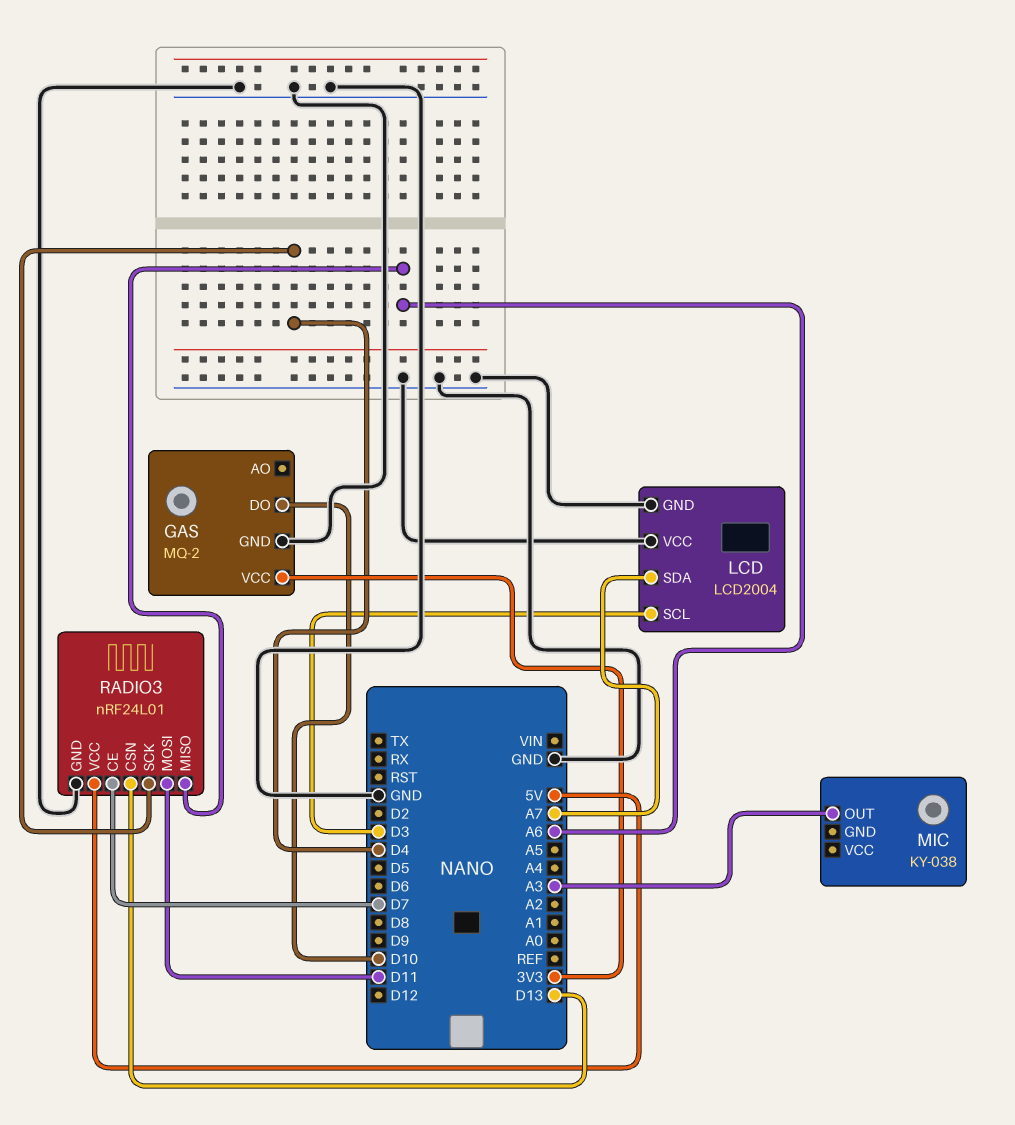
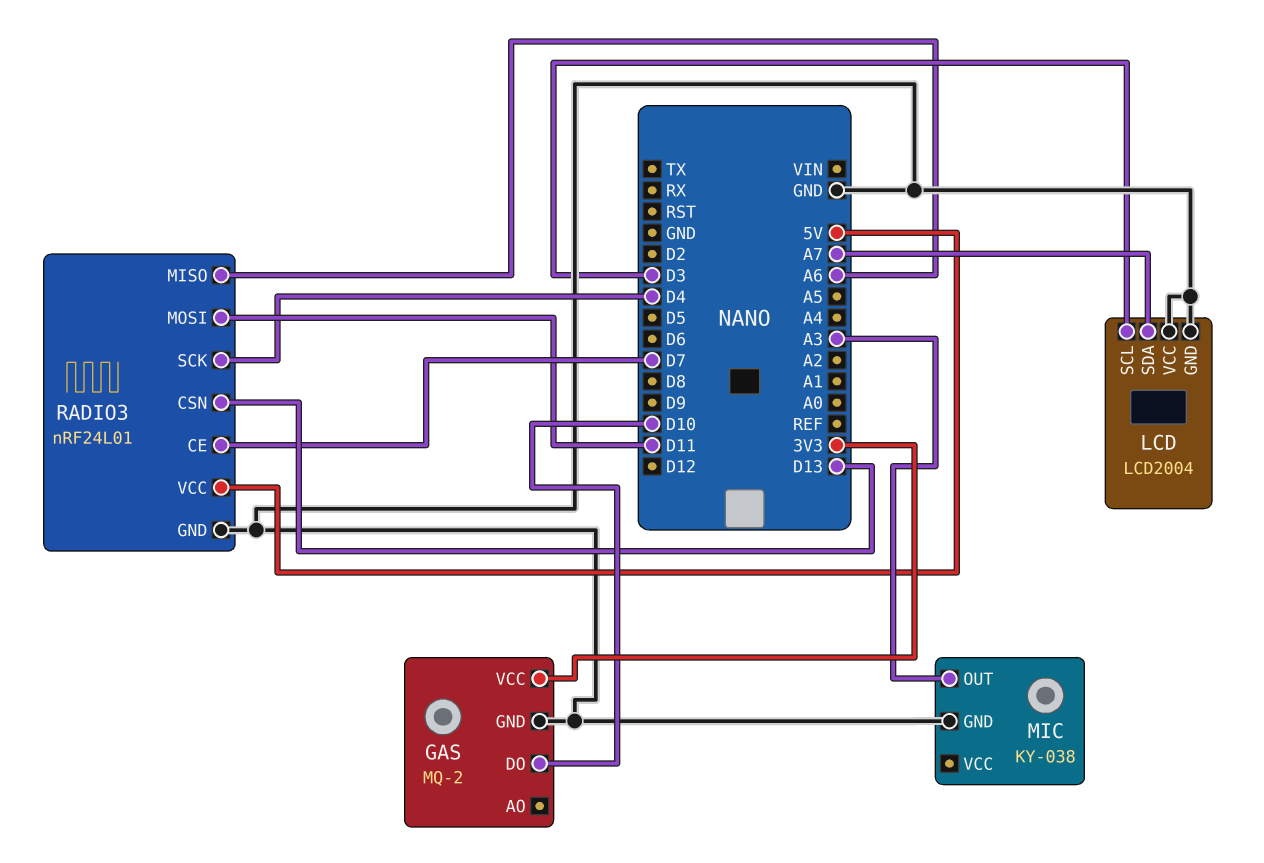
MIC pin GND: none -> GND

